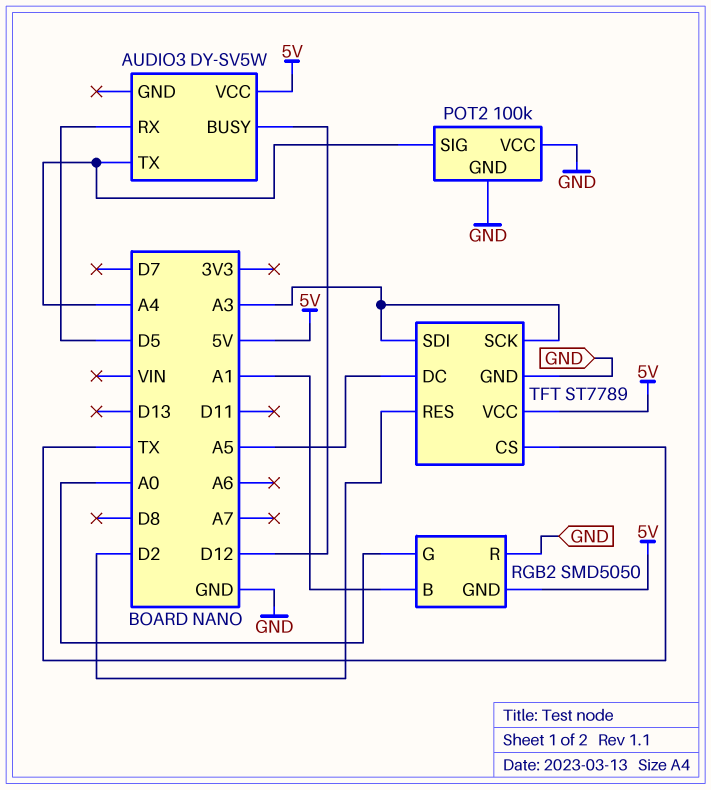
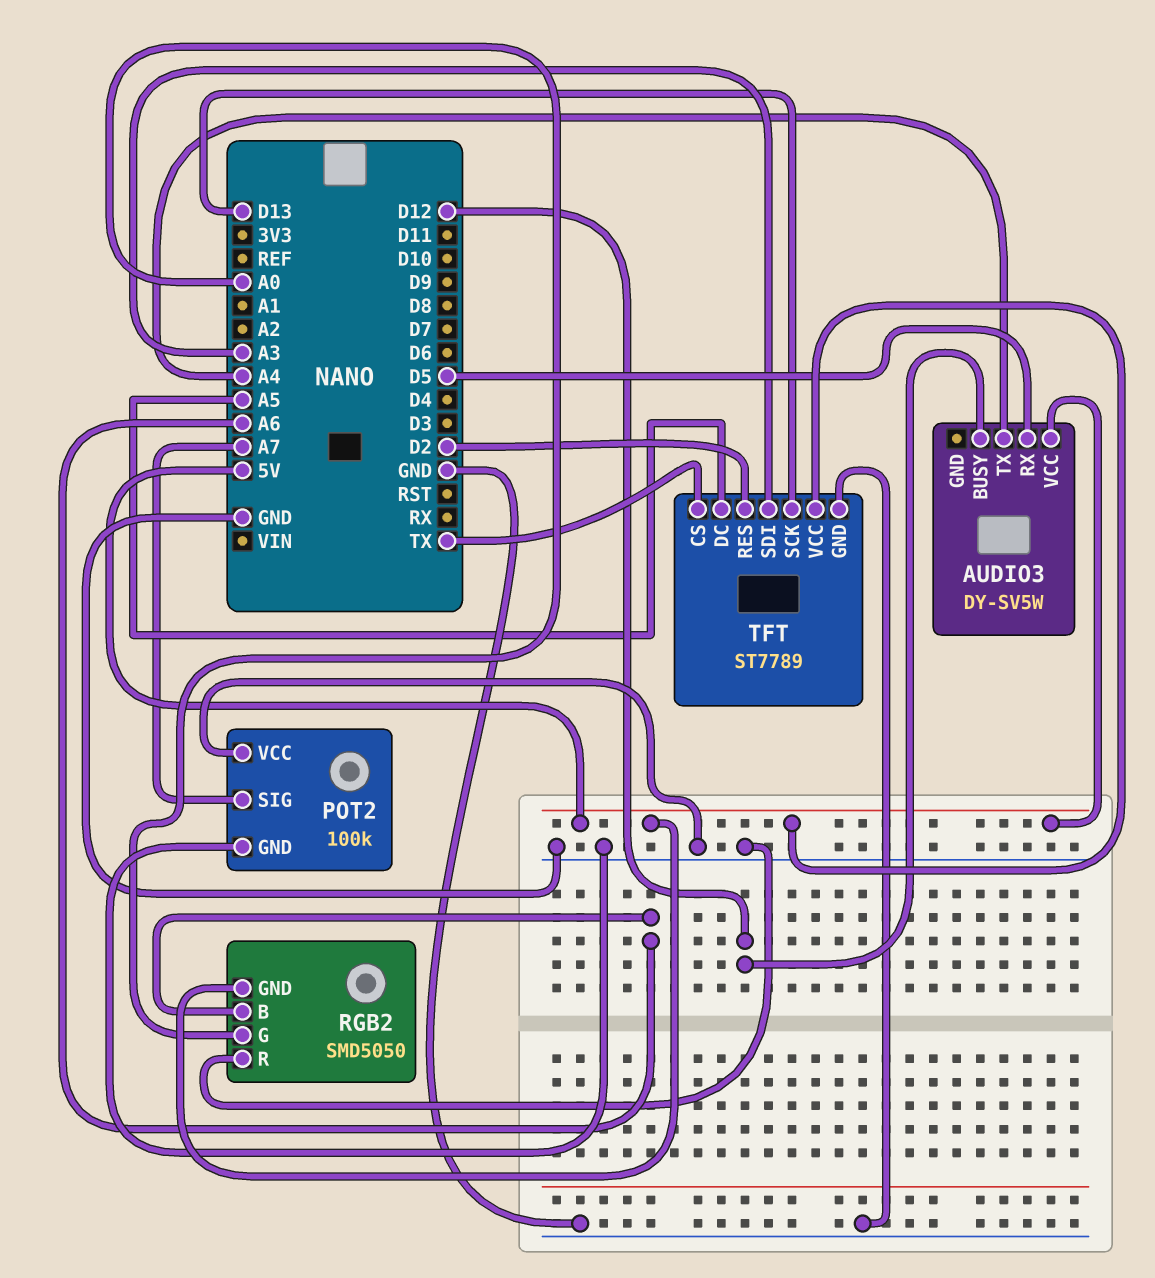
POT2 pin SIG: A4 -> A7
RGB2 pin B: A1 -> A6
TFT pin SCK: A3 -> D13

